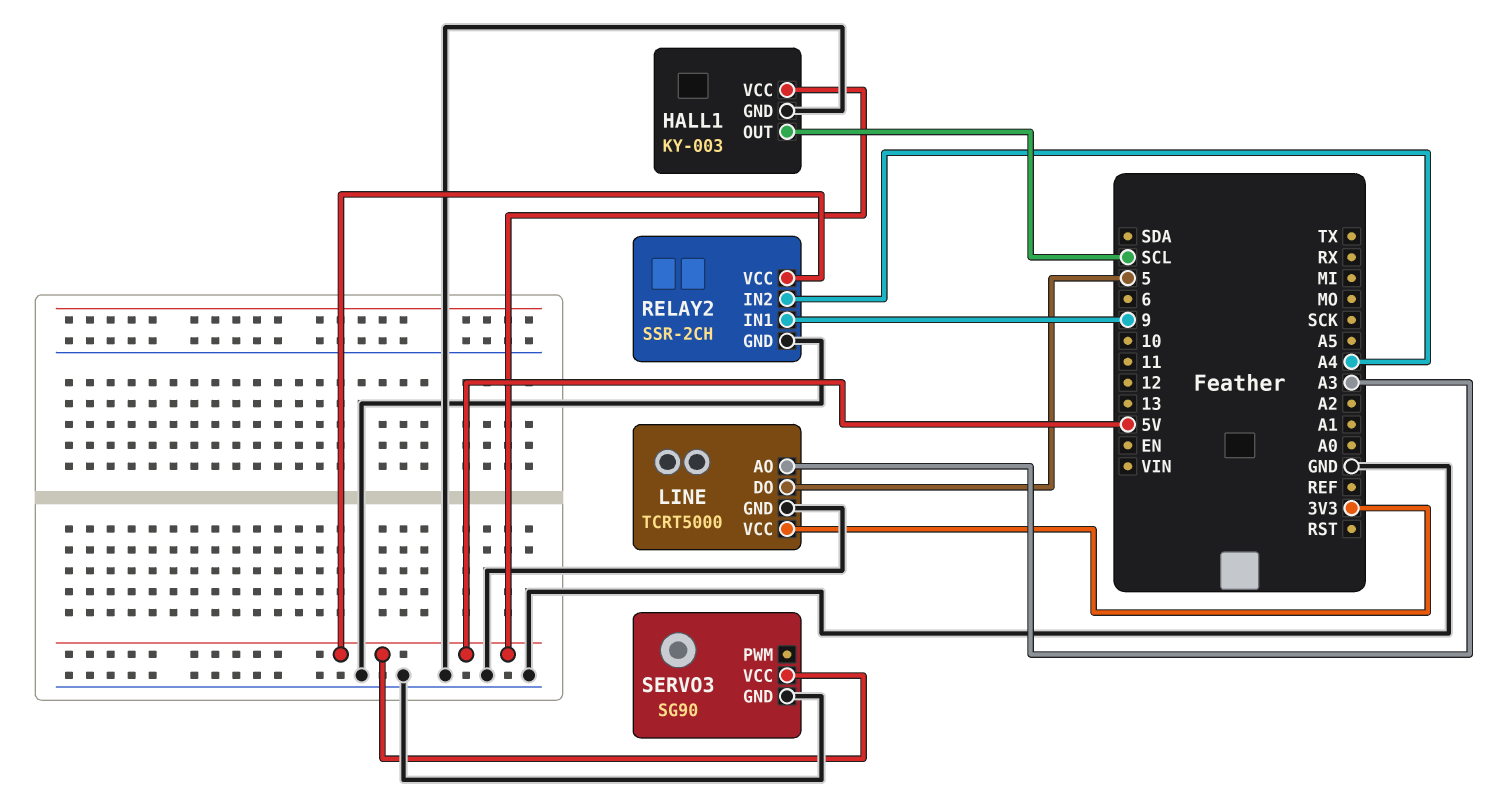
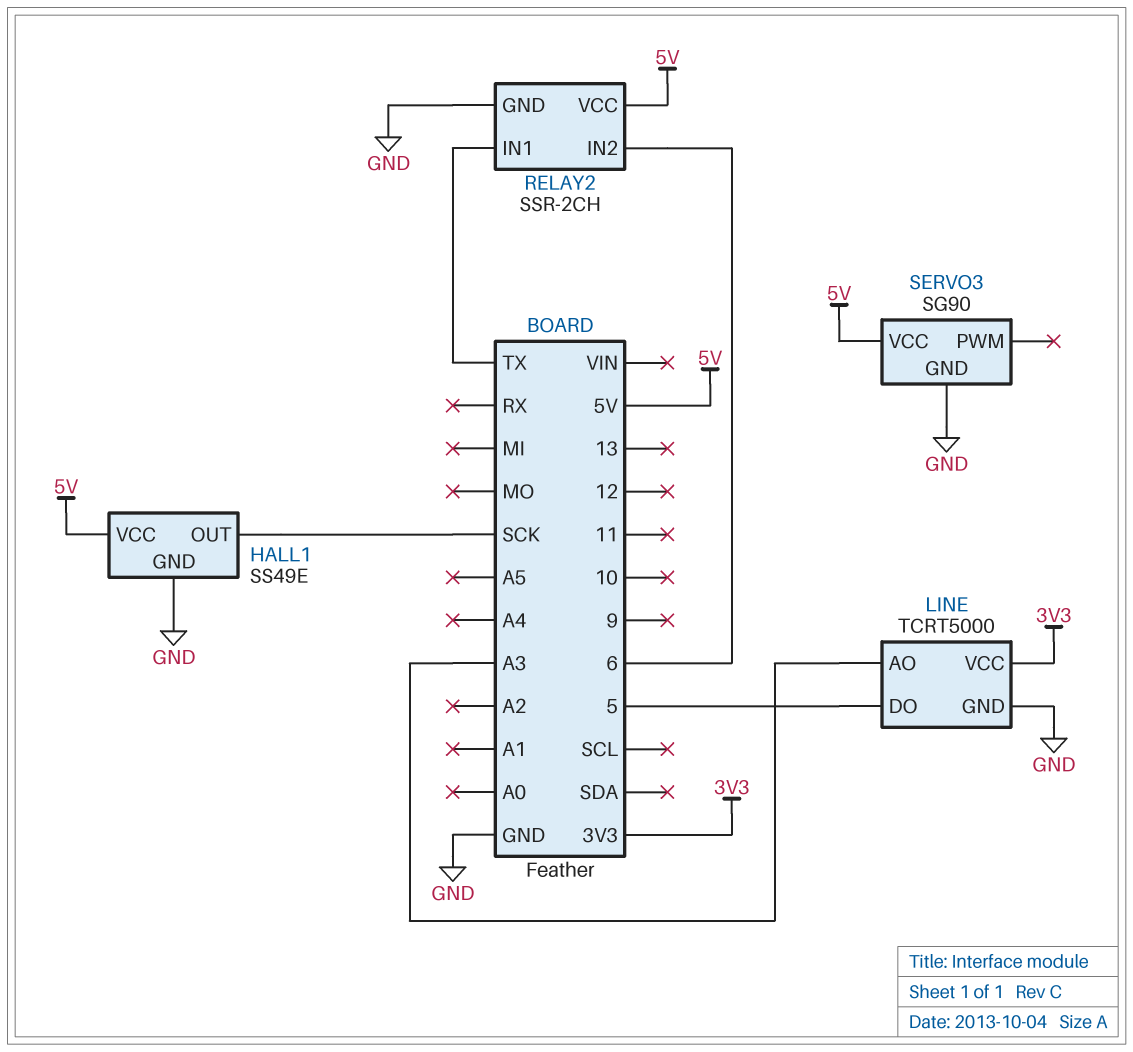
HALL1: KY-003 -> SS49E
HALL1 pin OUT: SCL -> SCK
RELAY2 pin IN1: 9 -> TX
RELAY2 pin IN2: A4 -> 6

